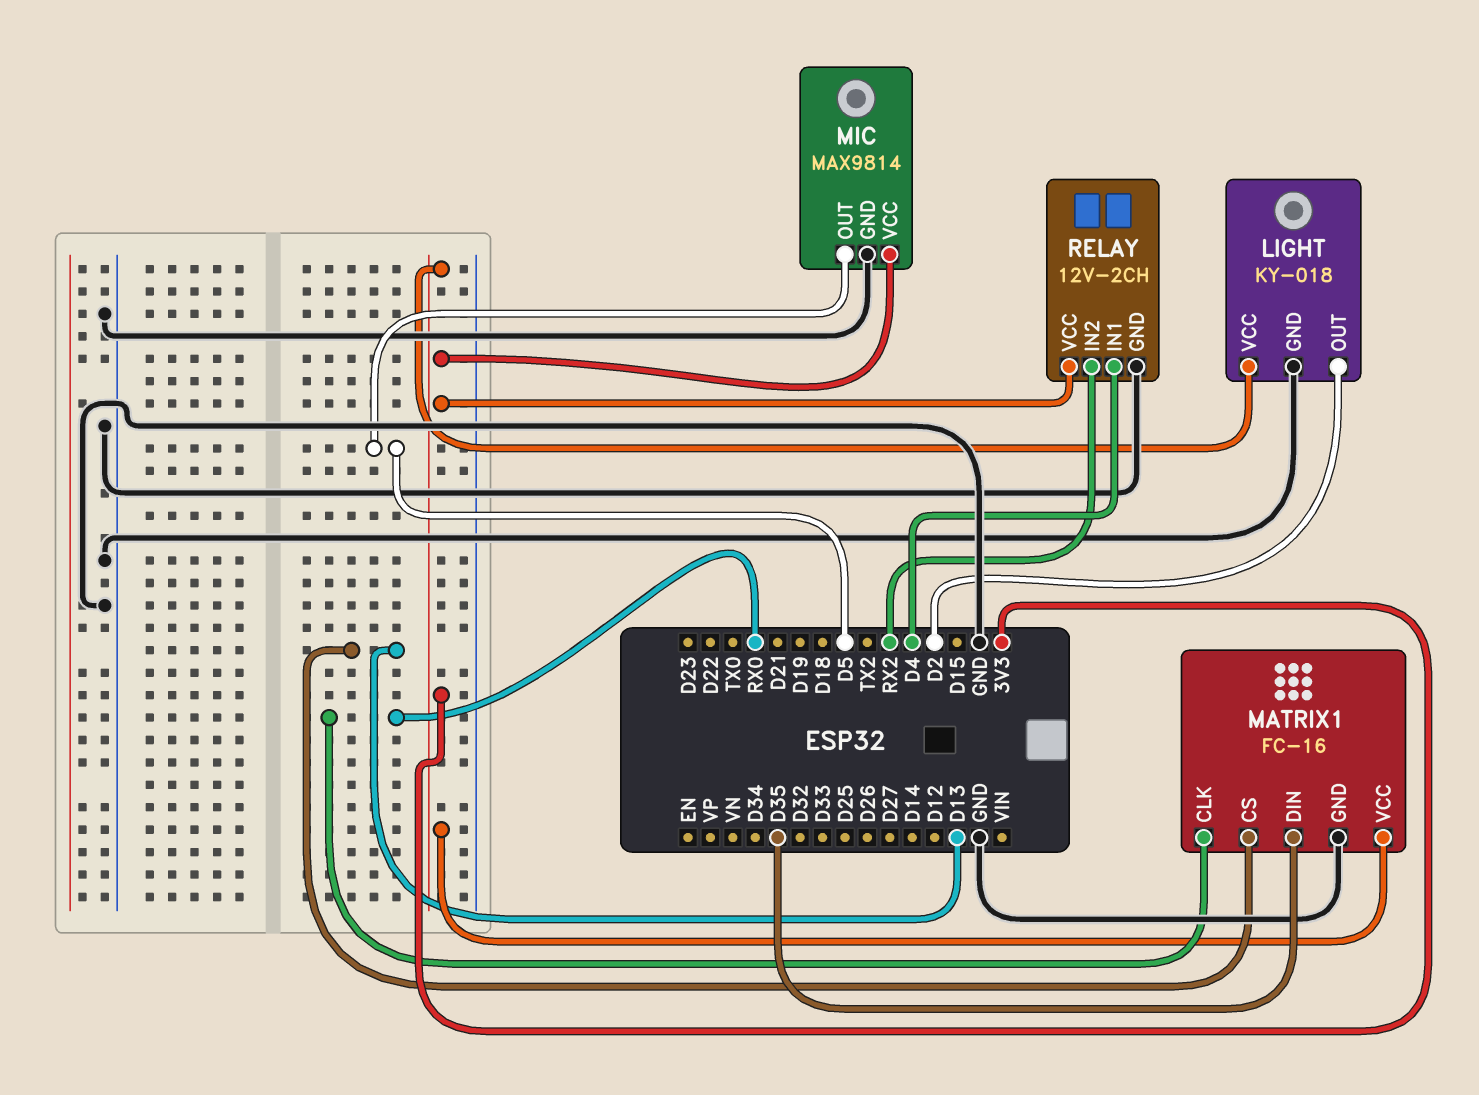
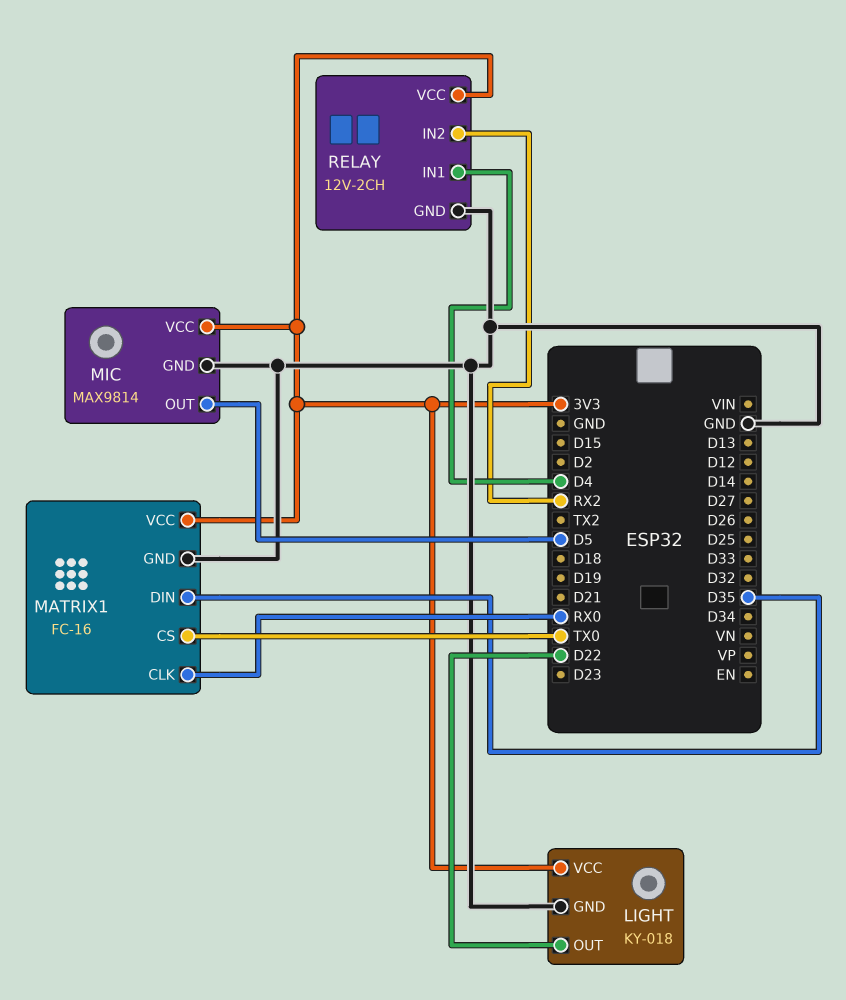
LIGHT pin OUT: D2 -> D22
MATRIX1 pin CS: D13 -> TX0

